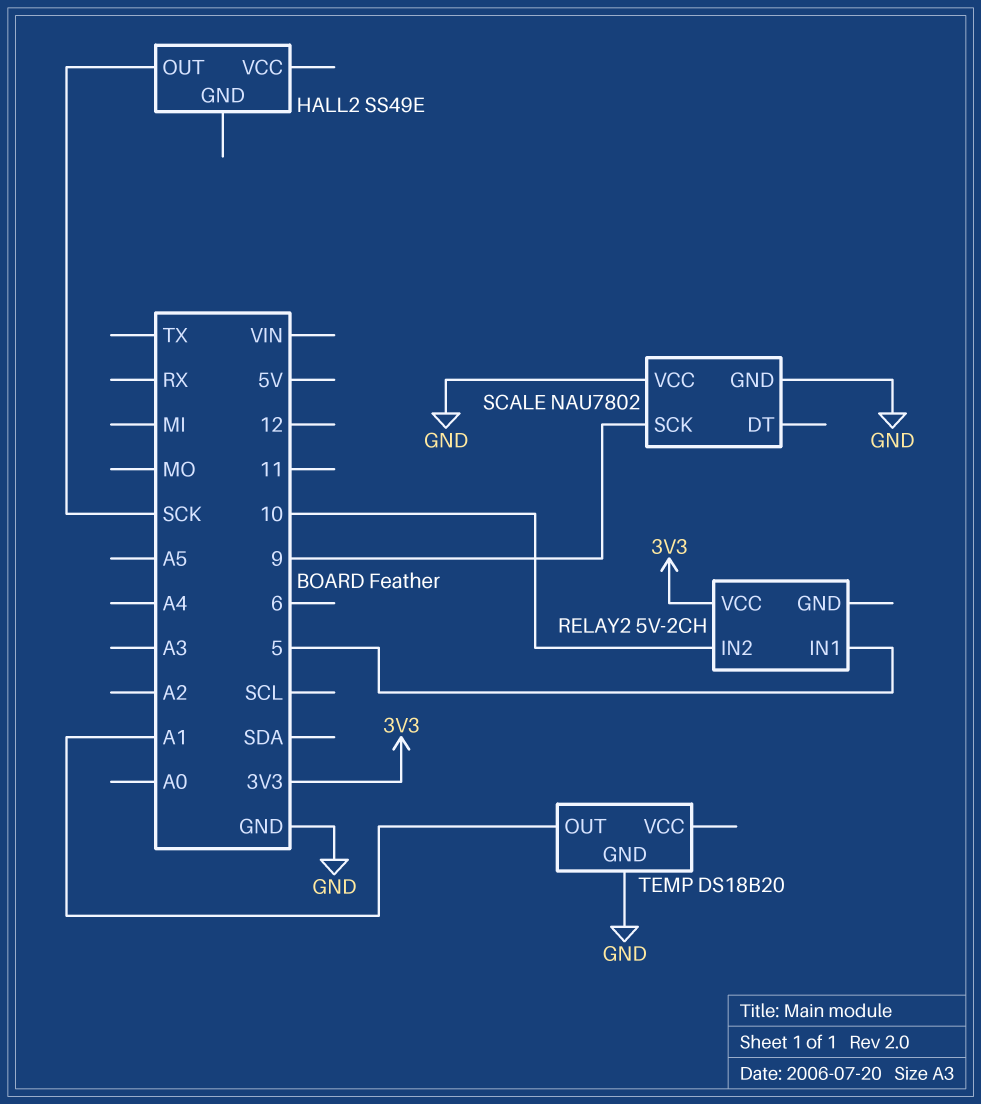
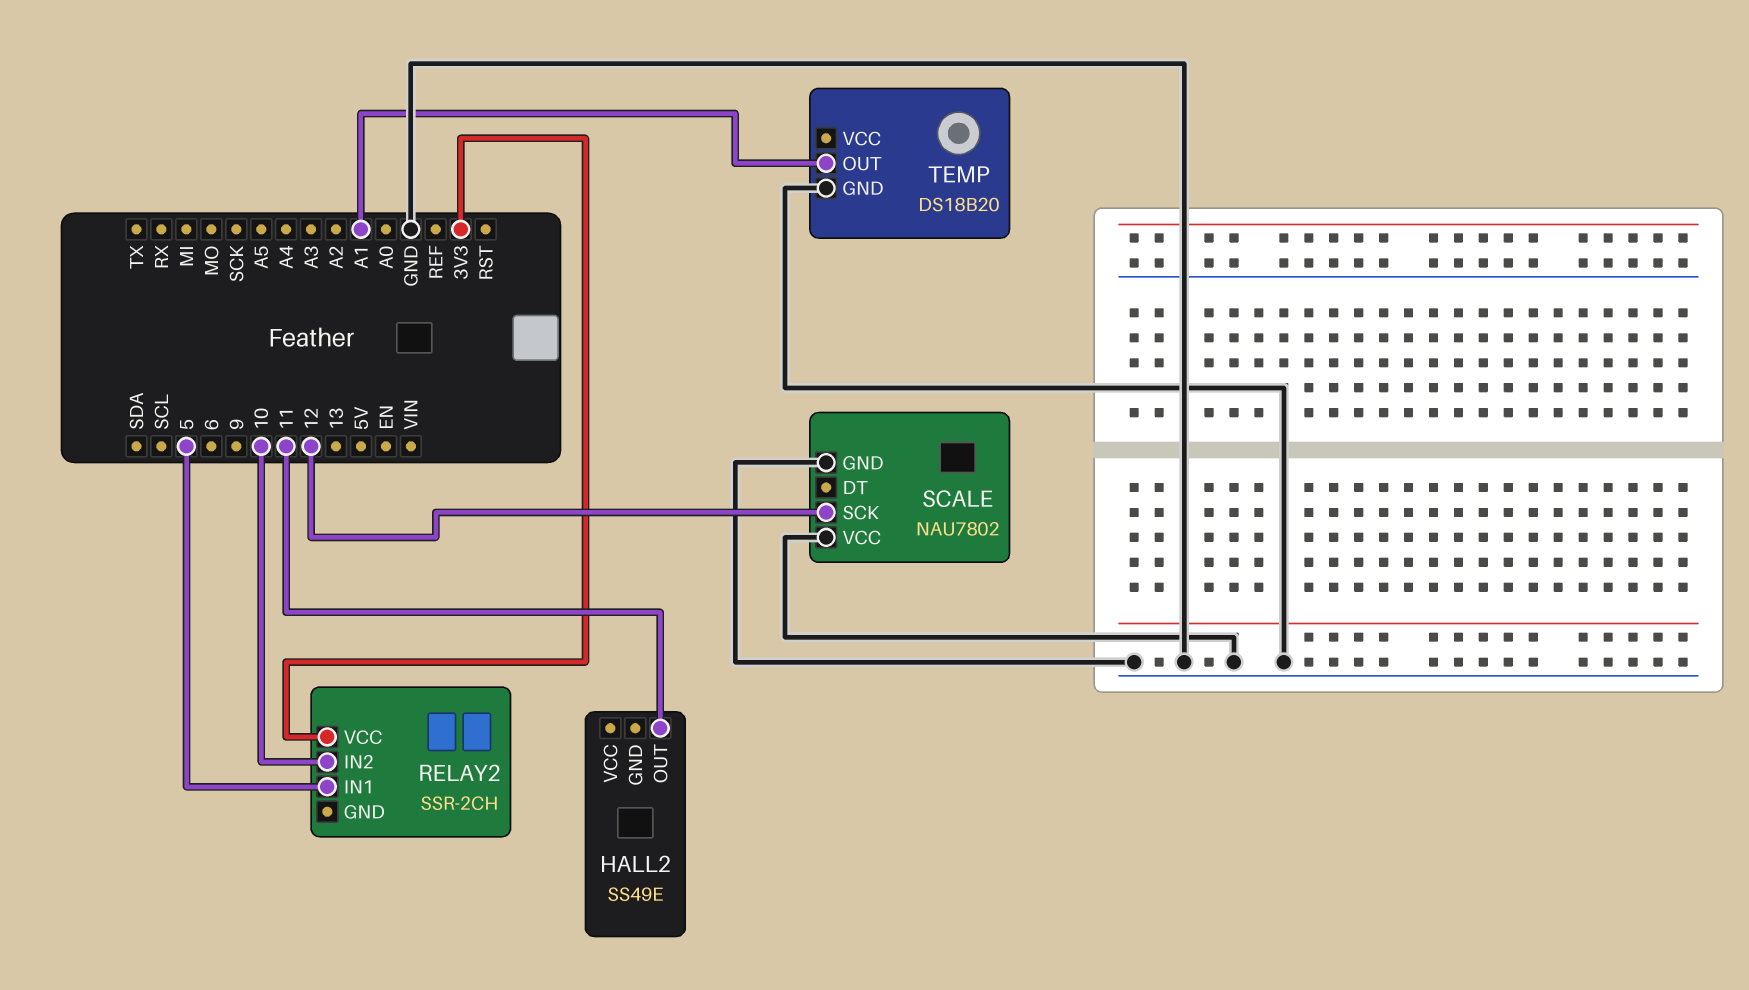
HALL2 pin OUT: SCK -> 11
RELAY2: 5V-2CH -> SSR-2CH
SCALE pin SCK: 9 -> 12

